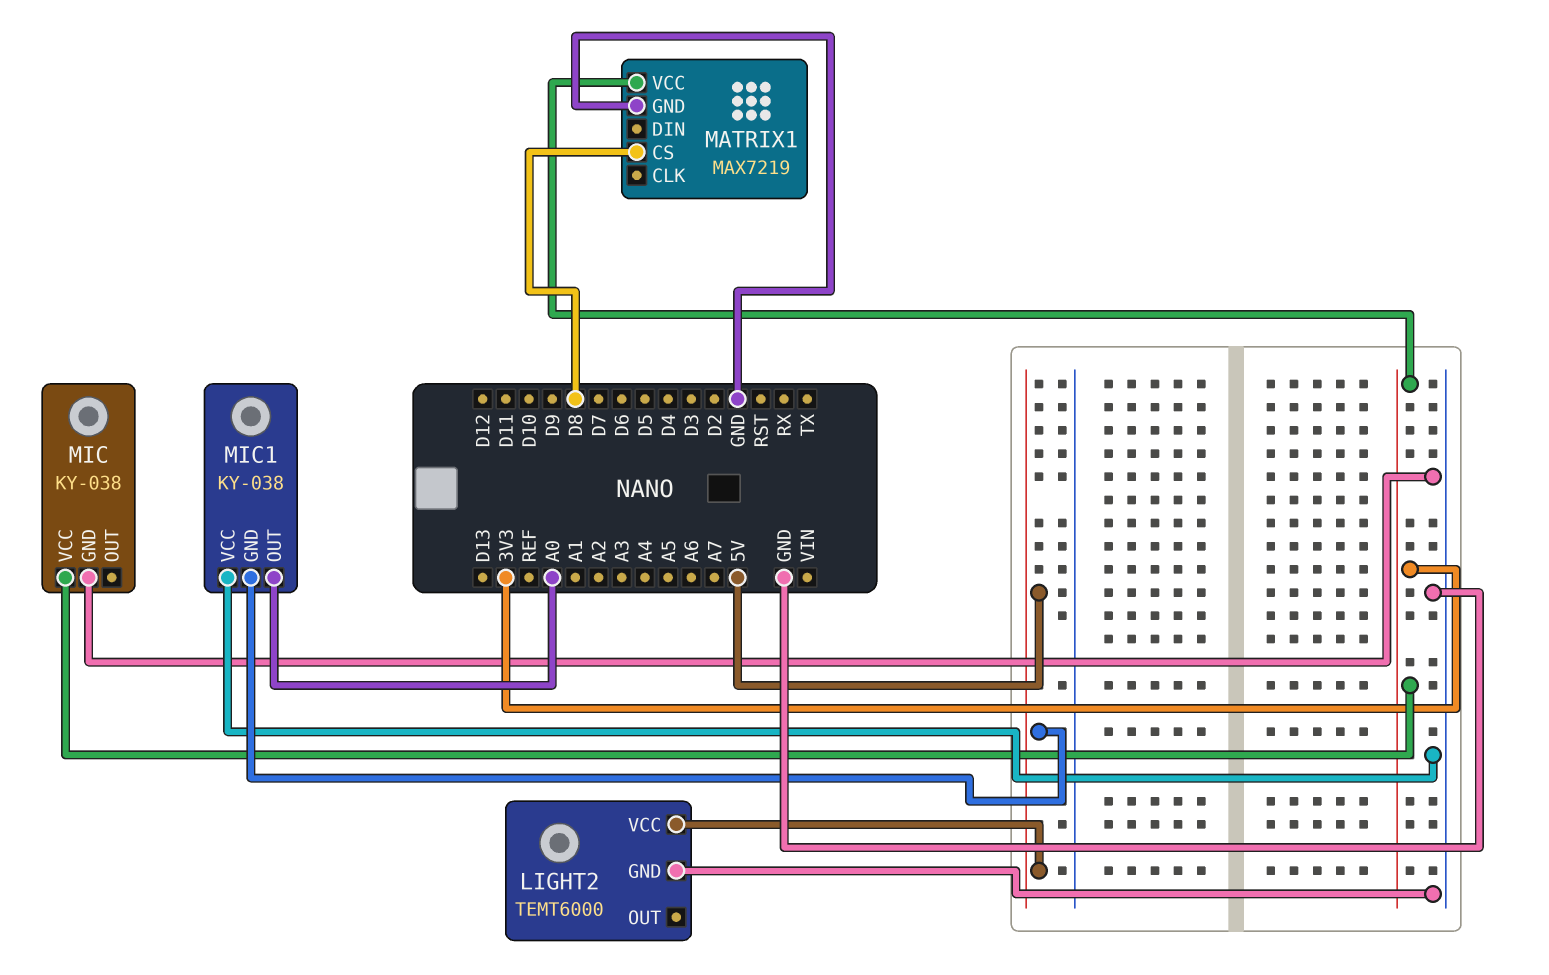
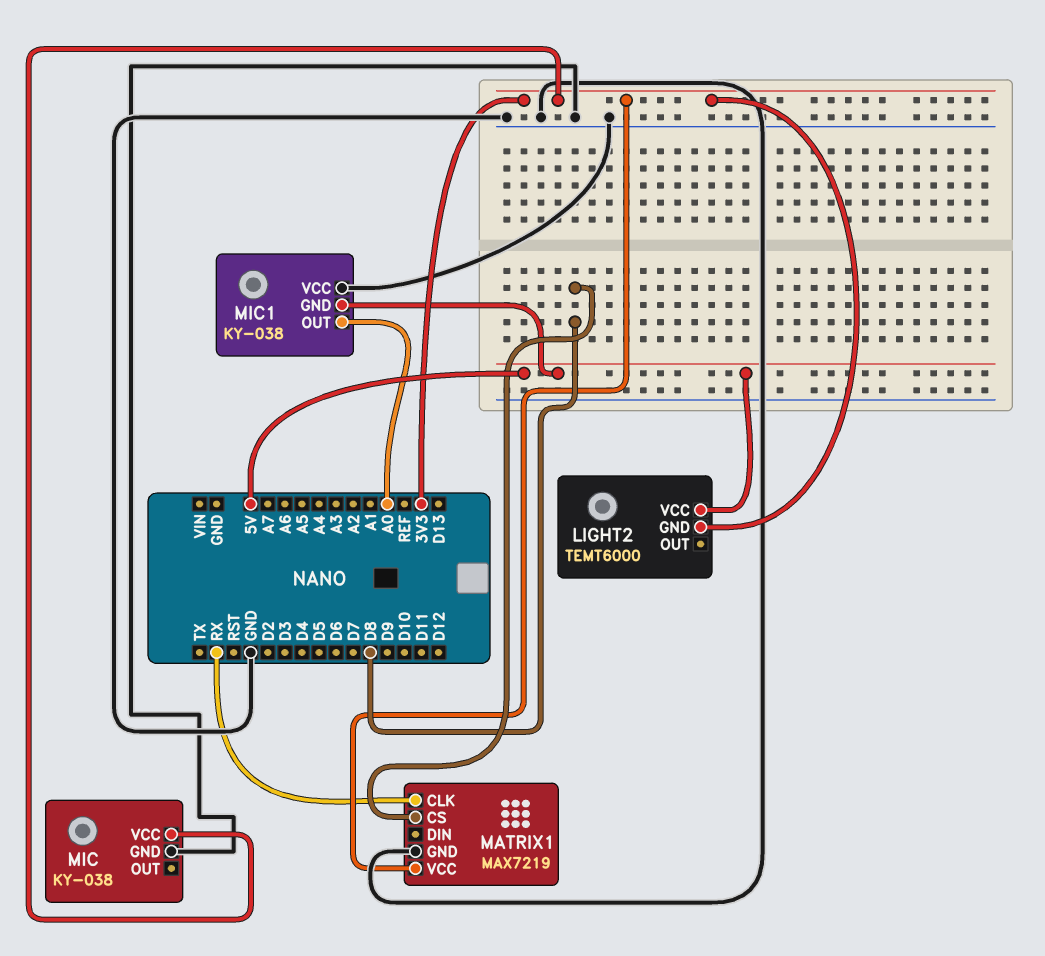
LIGHT2 pin GND: GND -> 3V3
MATRIX1 pin CLK: none -> RX

